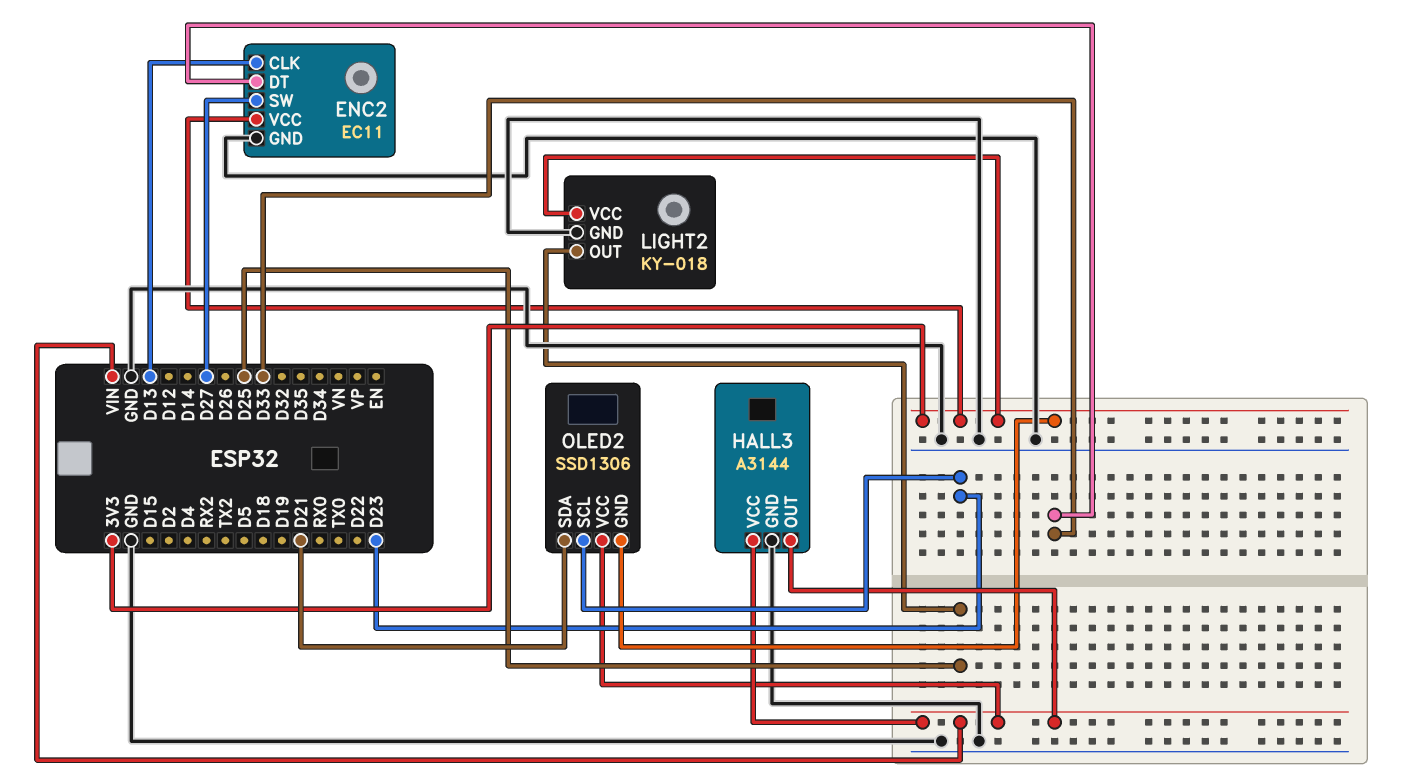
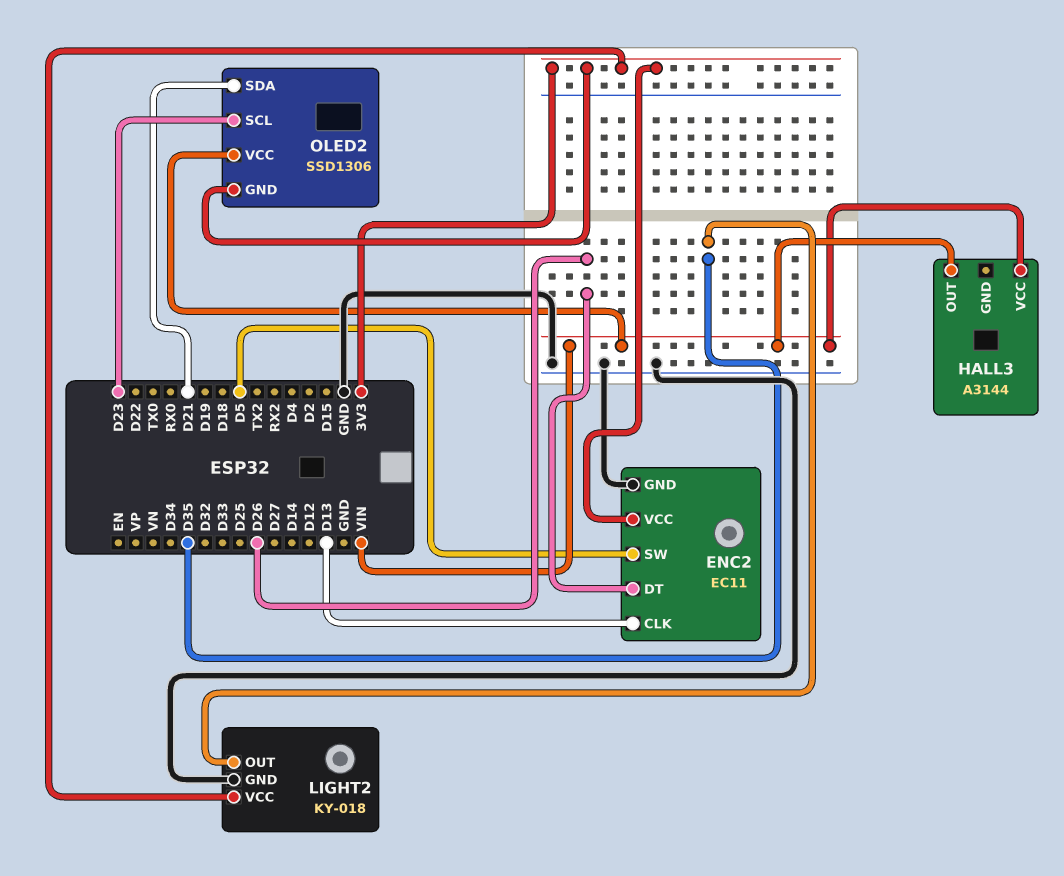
ENC2 pin DT: D33 -> D26
ENC2 pin SW: D27 -> D5
HALL3 pin GND: GND -> none
LIGHT2 pin OUT: D25 -> D35

